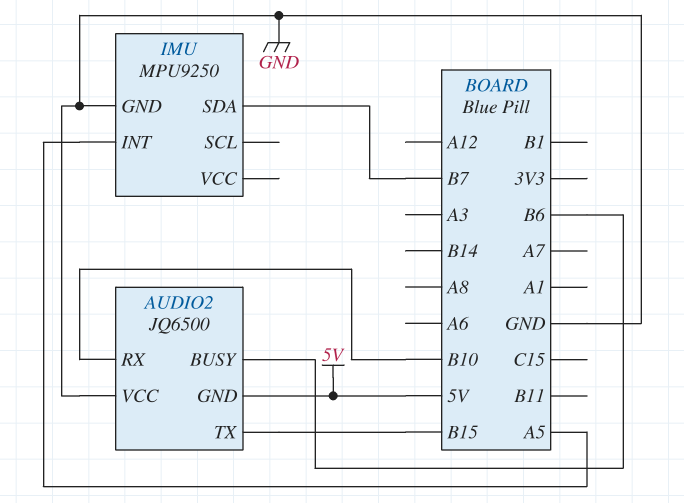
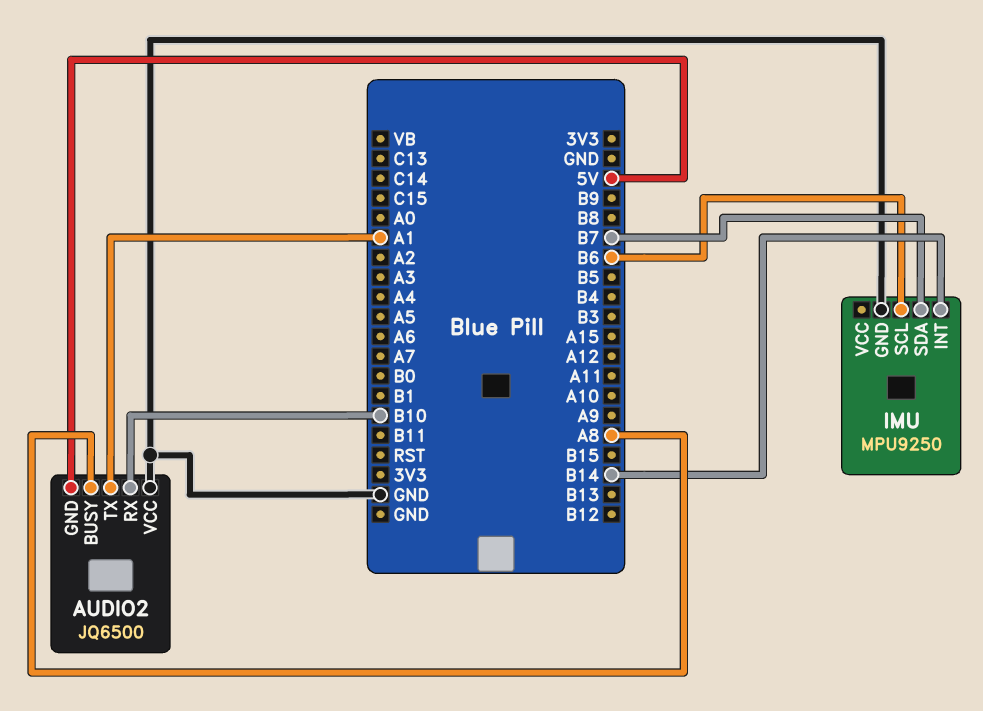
AUDIO2 pin BUSY: B6 -> A8
AUDIO2 pin TX: B15 -> A1
IMU pin INT: A5 -> B14
IMU pin SCL: none -> B6

